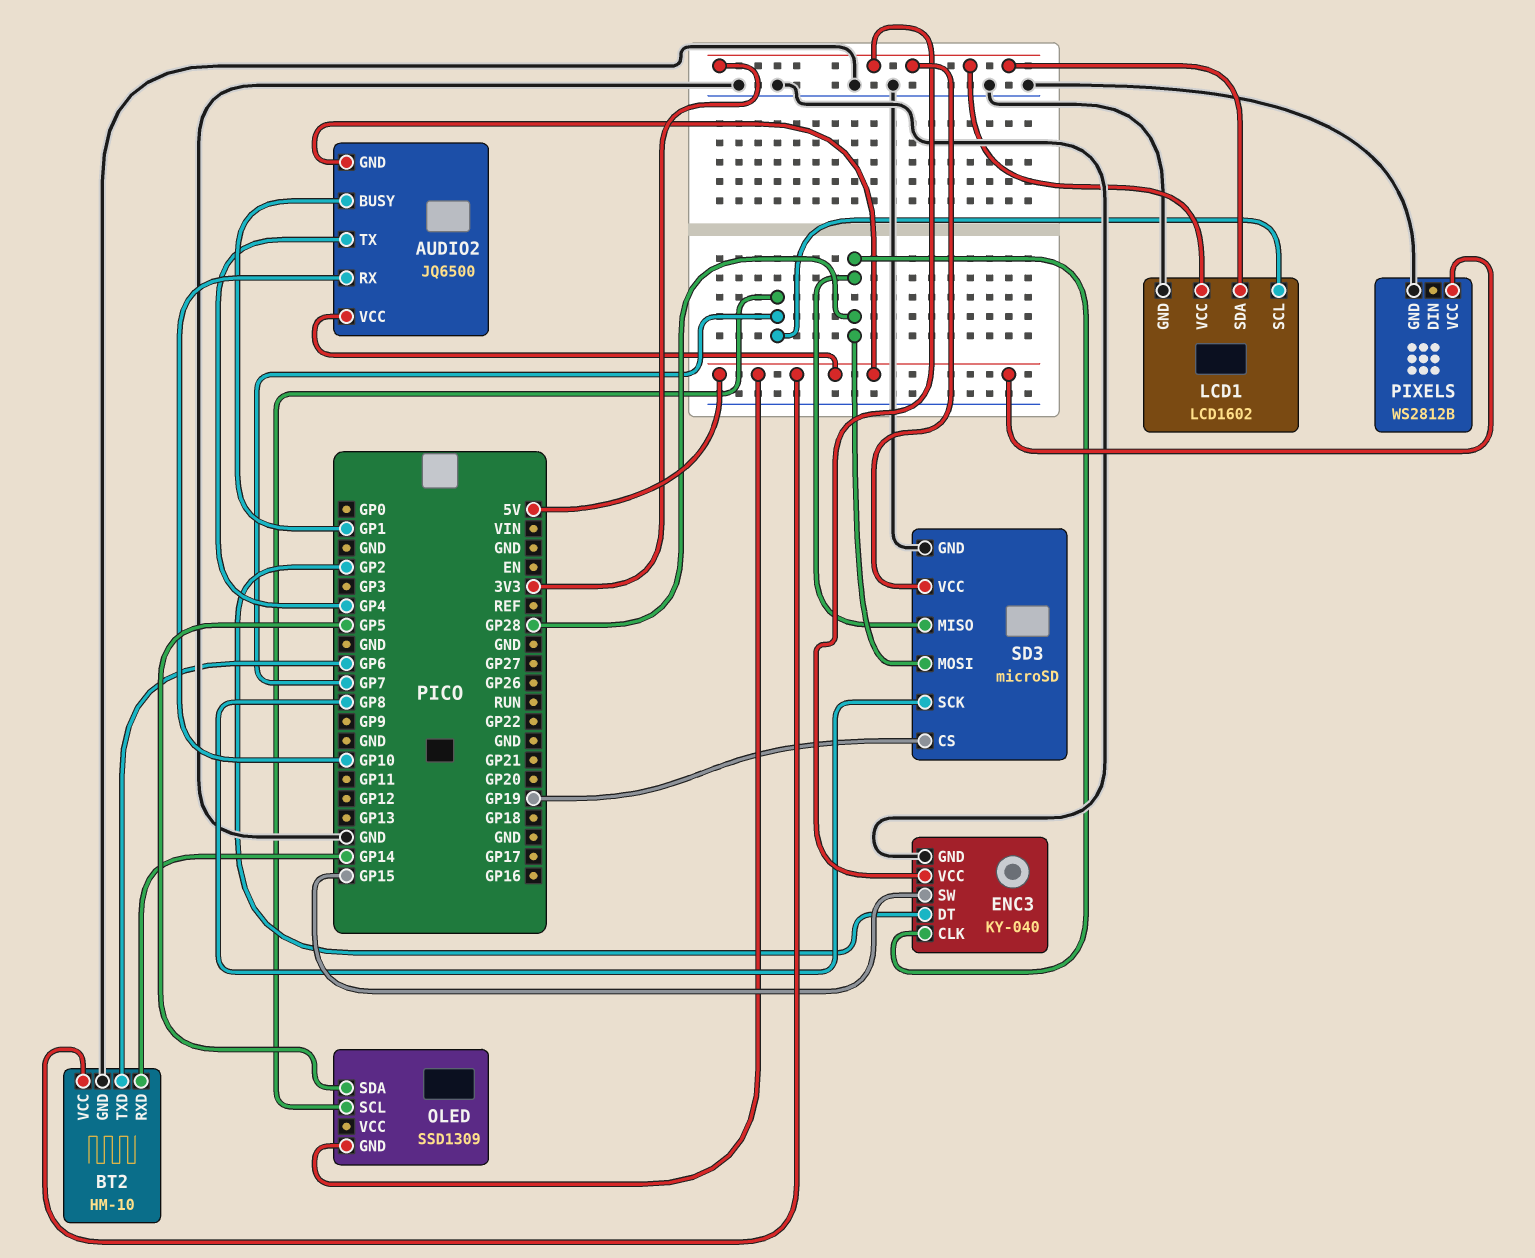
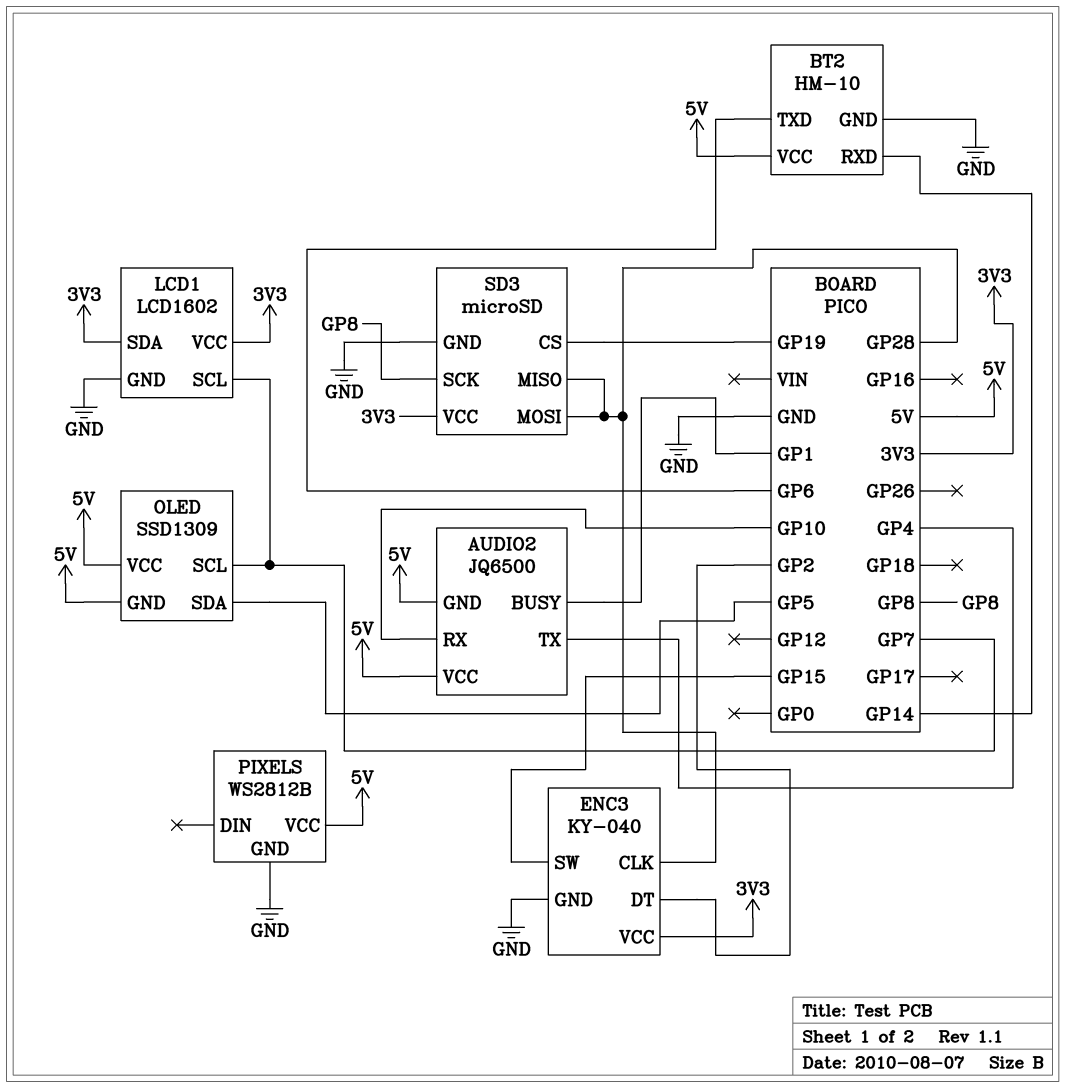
OLED pin VCC: none -> 5V

